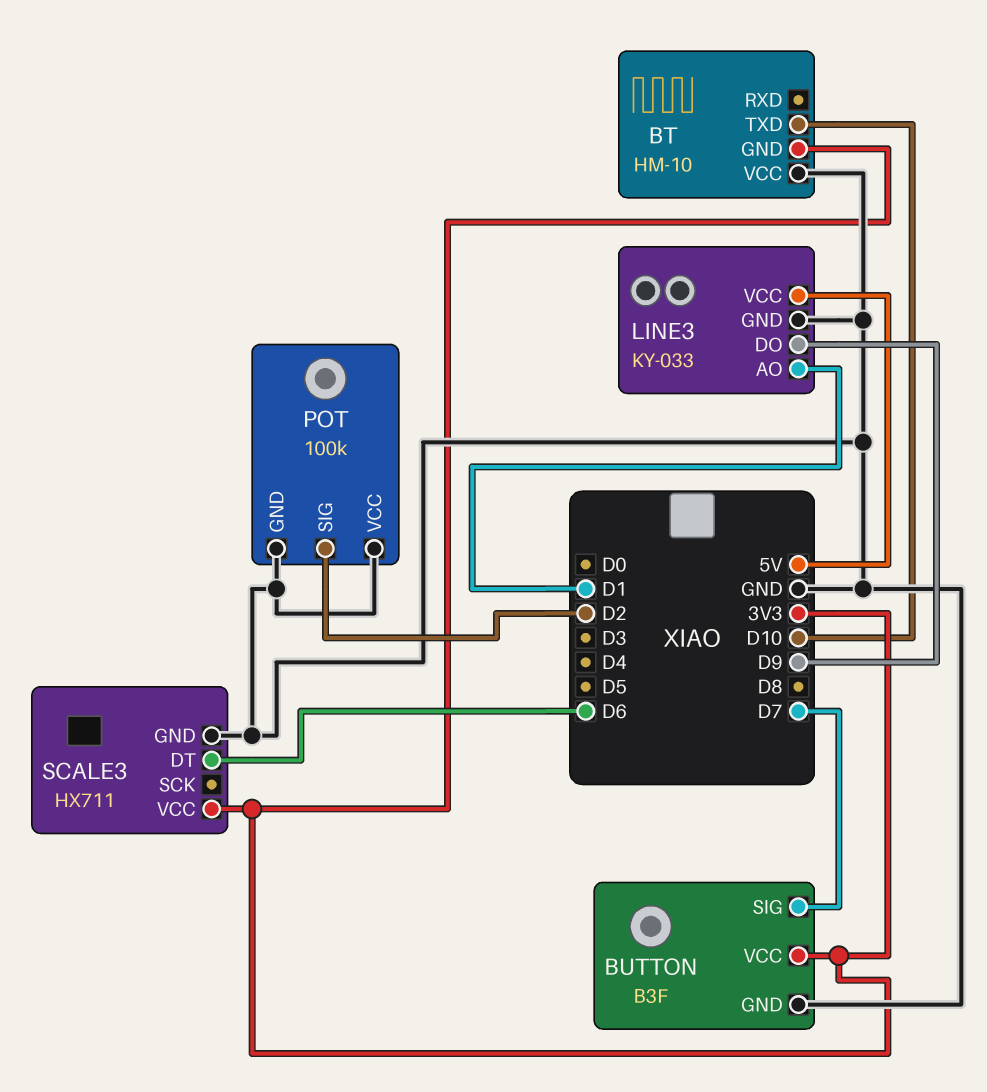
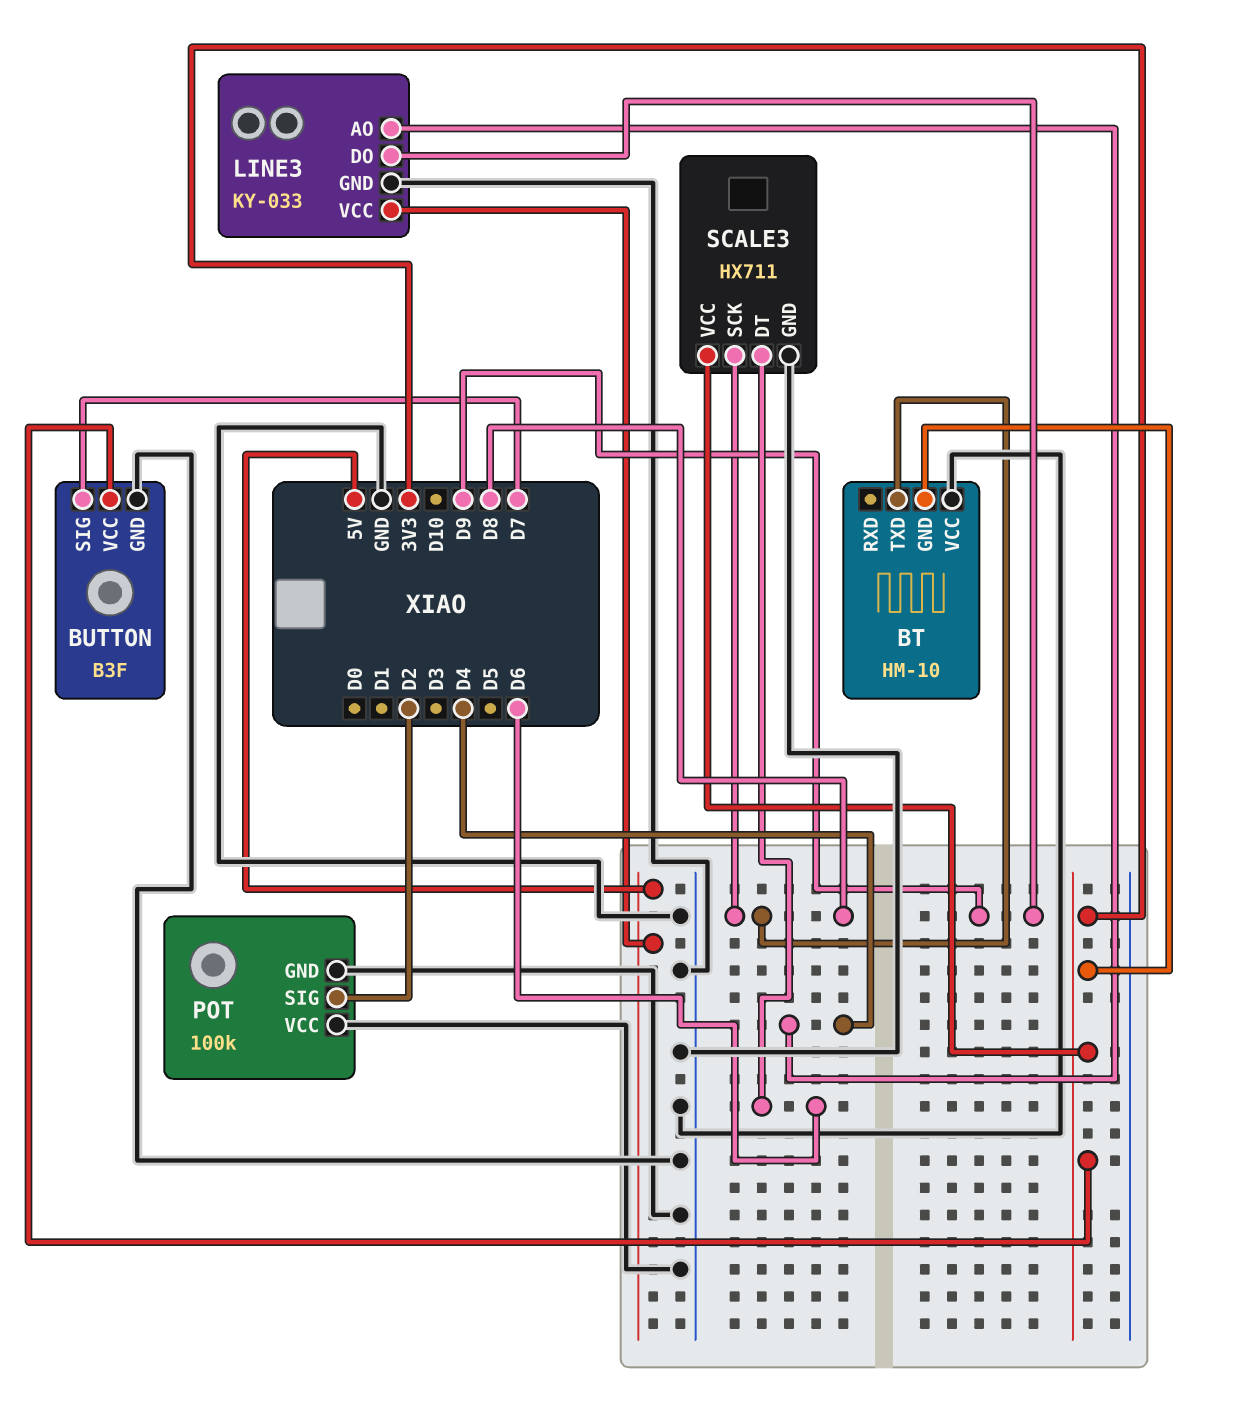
BT pin TXD: D10 -> D8
LINE3 pin AO: D1 -> D4
SCALE3 pin SCK: none -> D8

